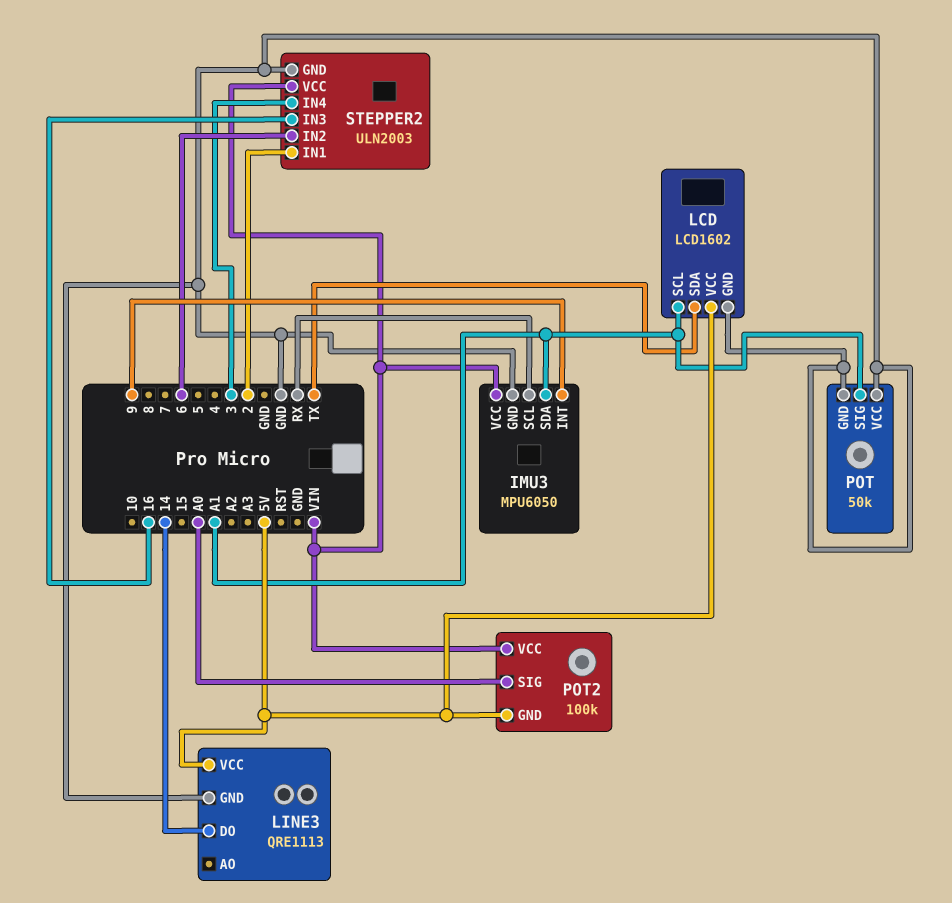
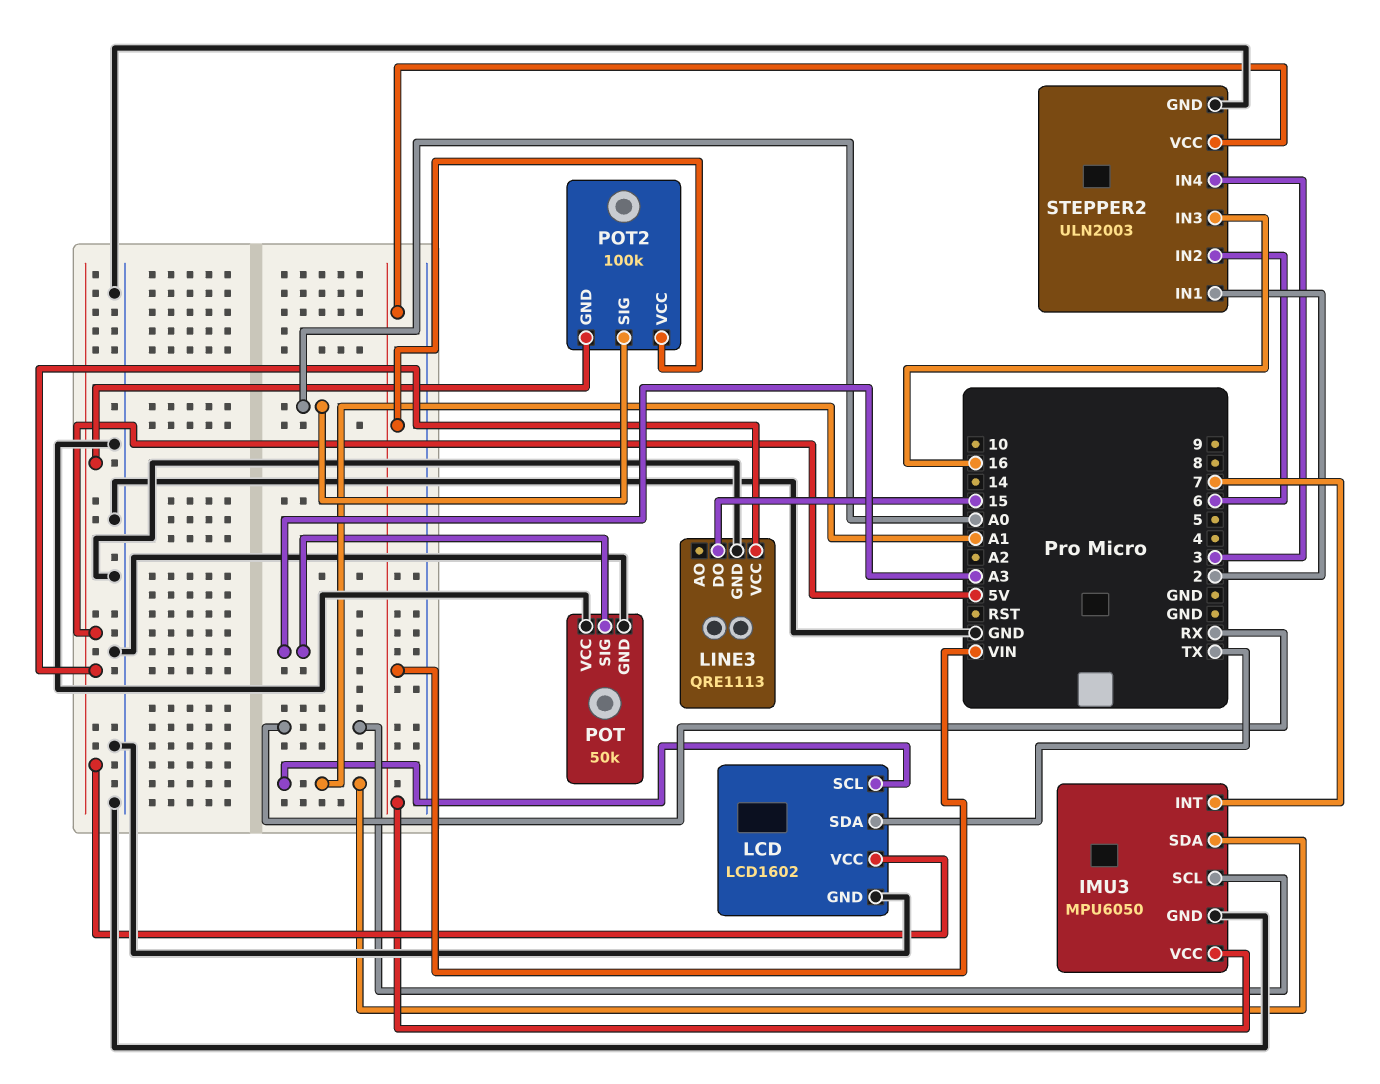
IMU3 pin INT: 9 -> 7
LINE3 pin DO: 14 -> 15
POT pin SIG: A1 -> A3

